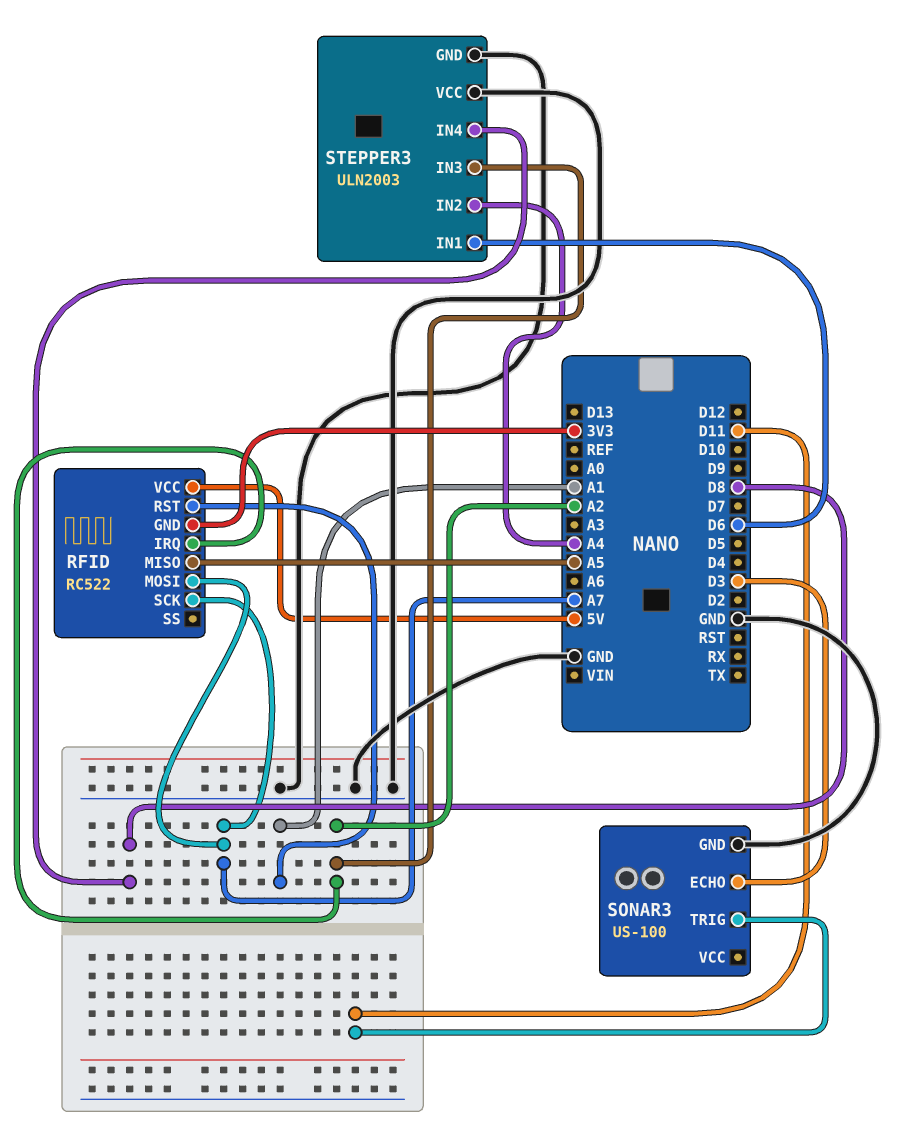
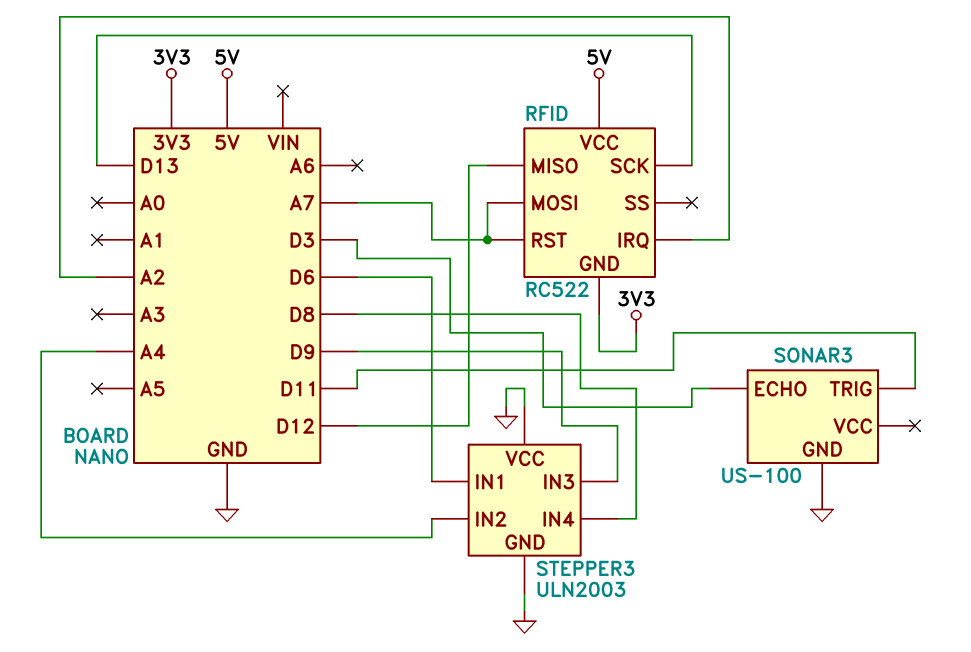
RFID pin MISO: A5 -> D12
RFID pin RST: A1 -> A7
RFID pin SCK: A7 -> D13
STEPPER3 pin IN3: A2 -> D9

